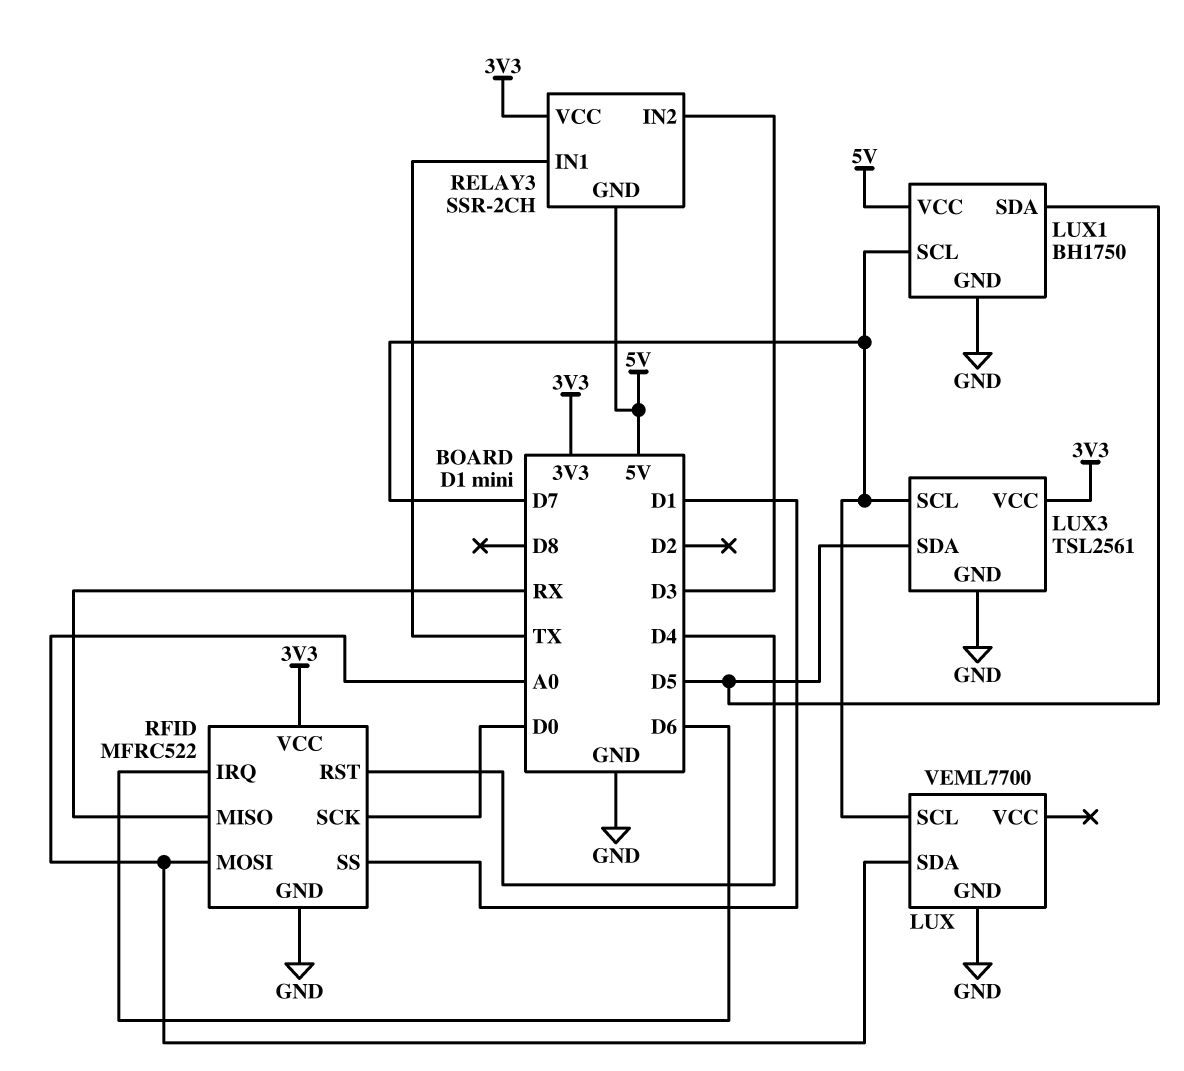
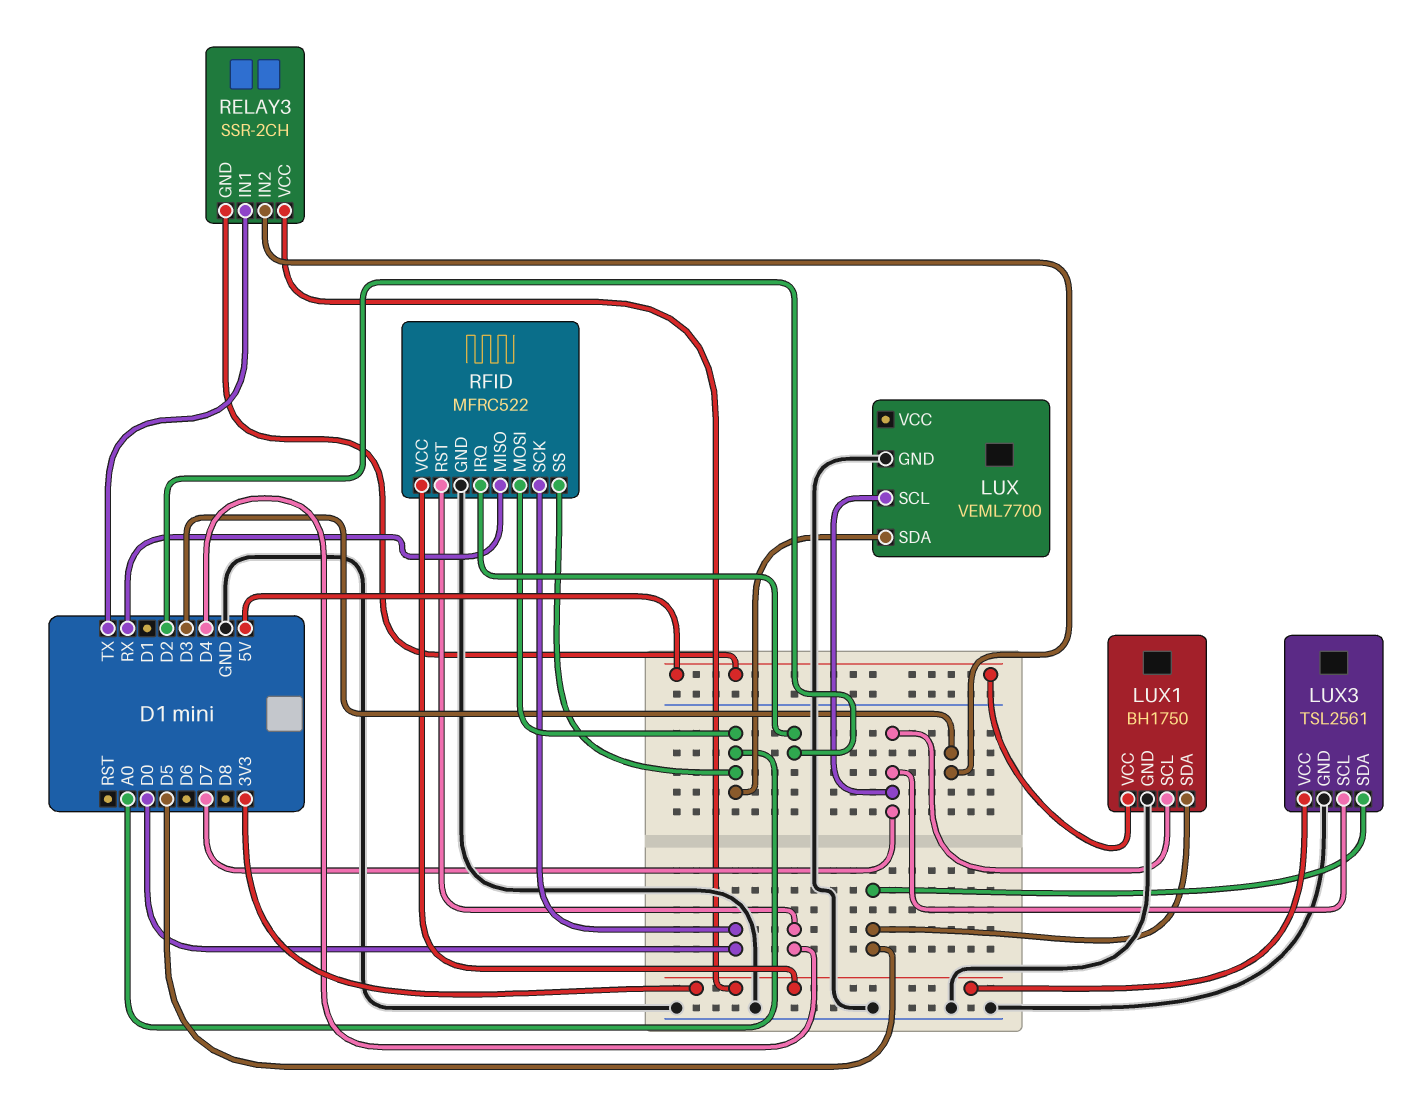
RFID pin IRQ: D6 -> D2
RFID pin SS: D1 -> A0

